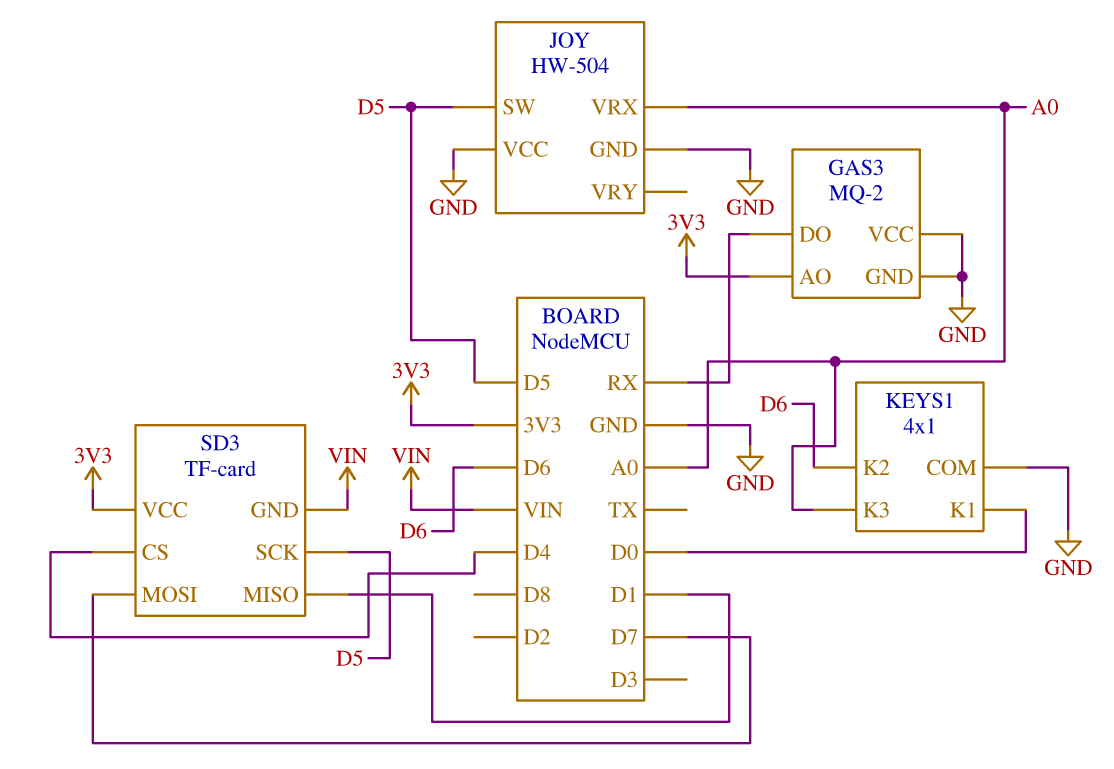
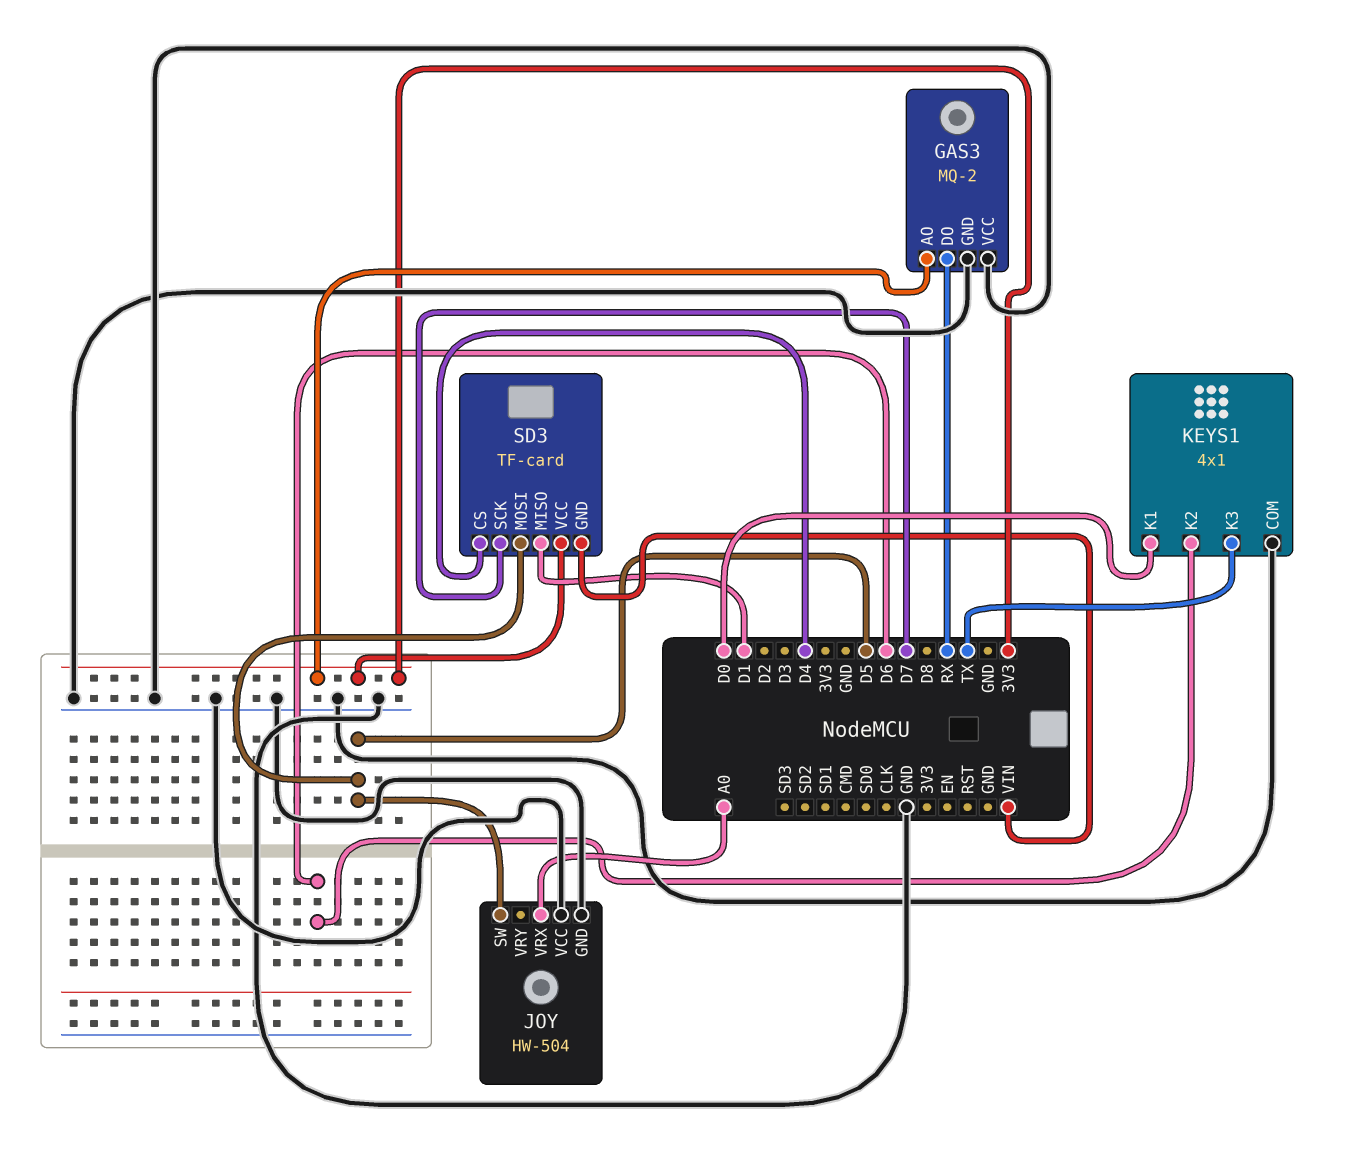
KEYS1 pin K3: A0 -> TX
SD3 pin MOSI: D7 -> D5
SD3 pin SCK: D5 -> D7

